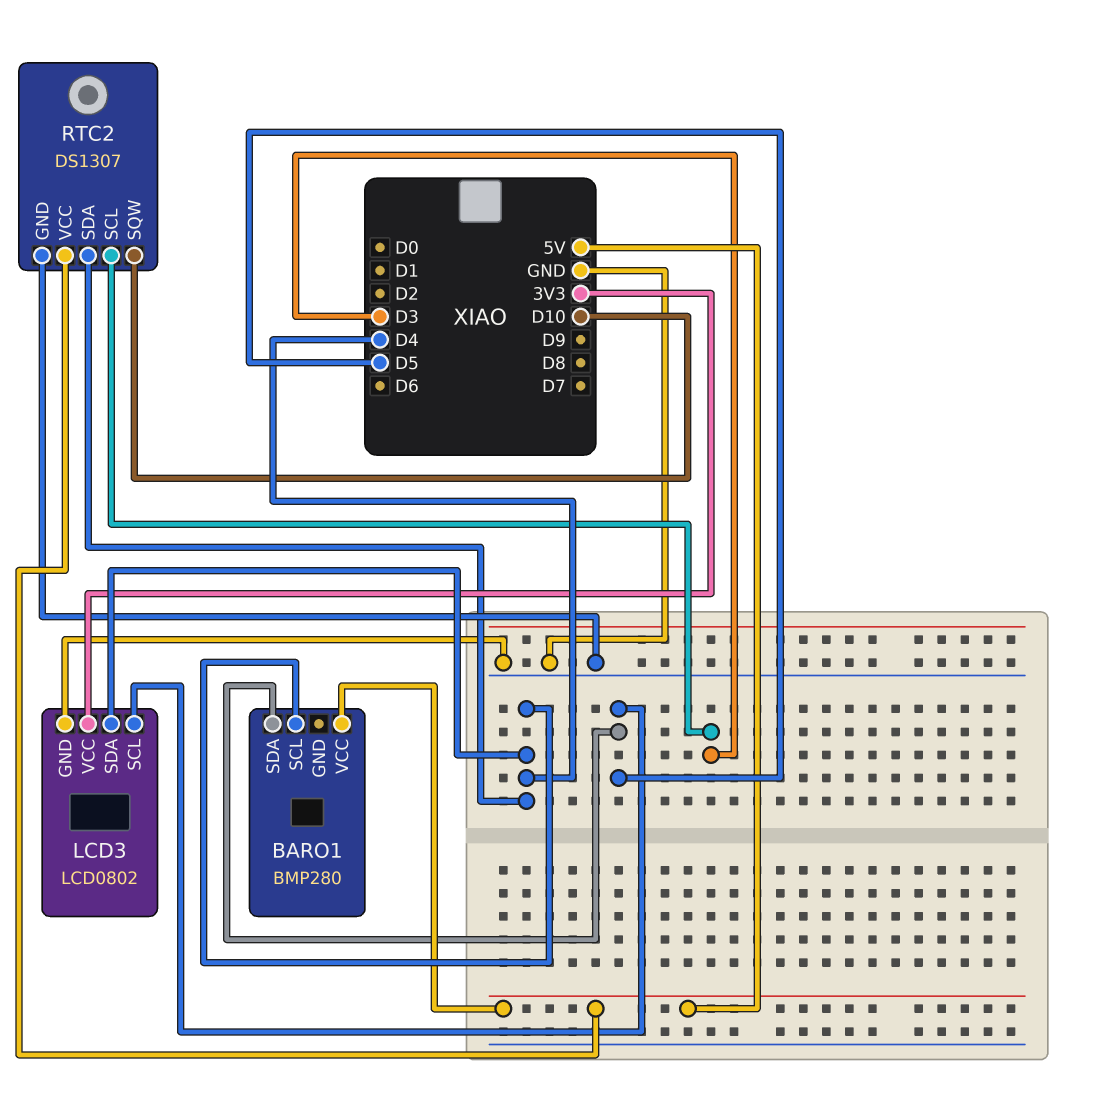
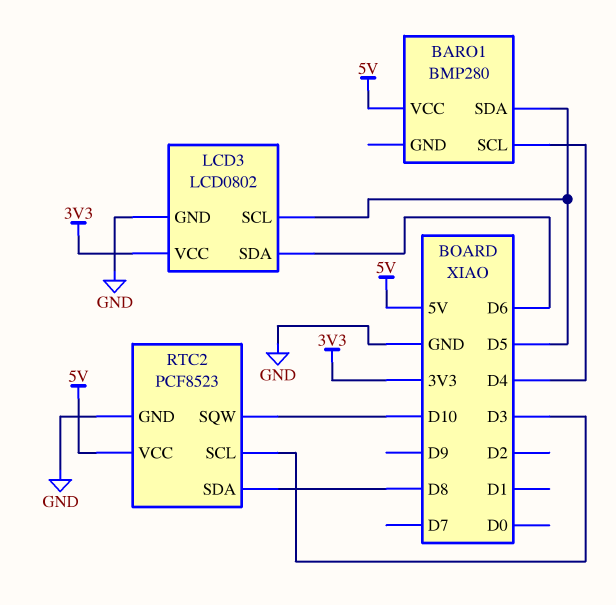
LCD3 pin SDA: D4 -> D6
RTC2: DS1307 -> PCF8523
RTC2 pin SDA: D4 -> D8

